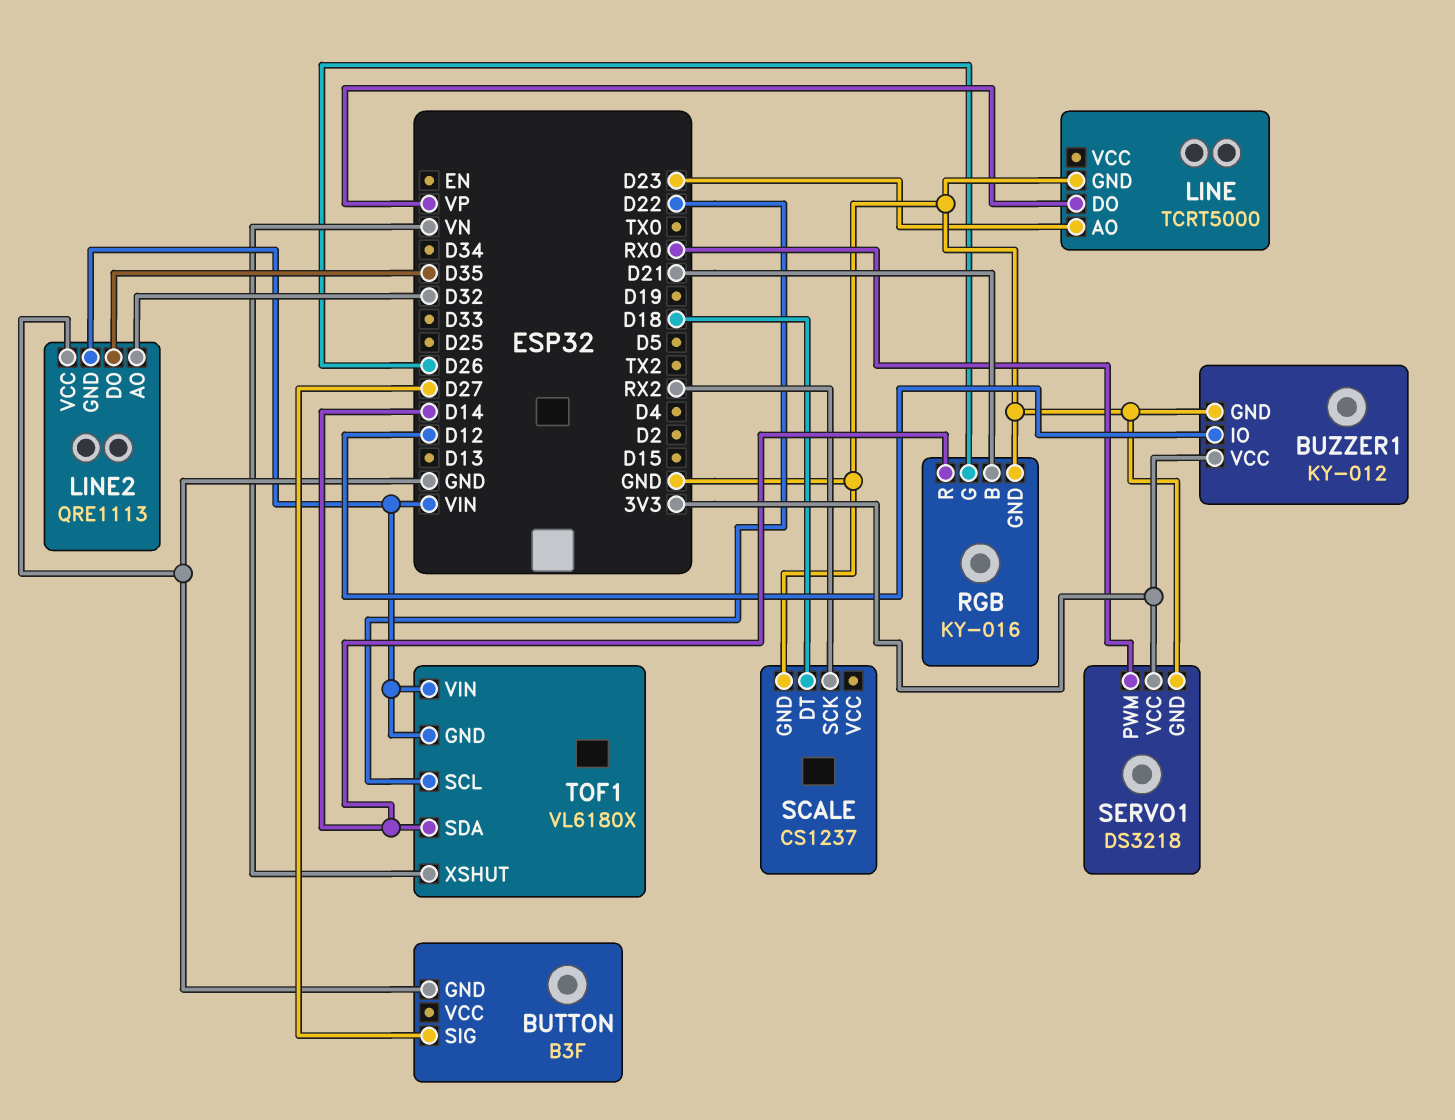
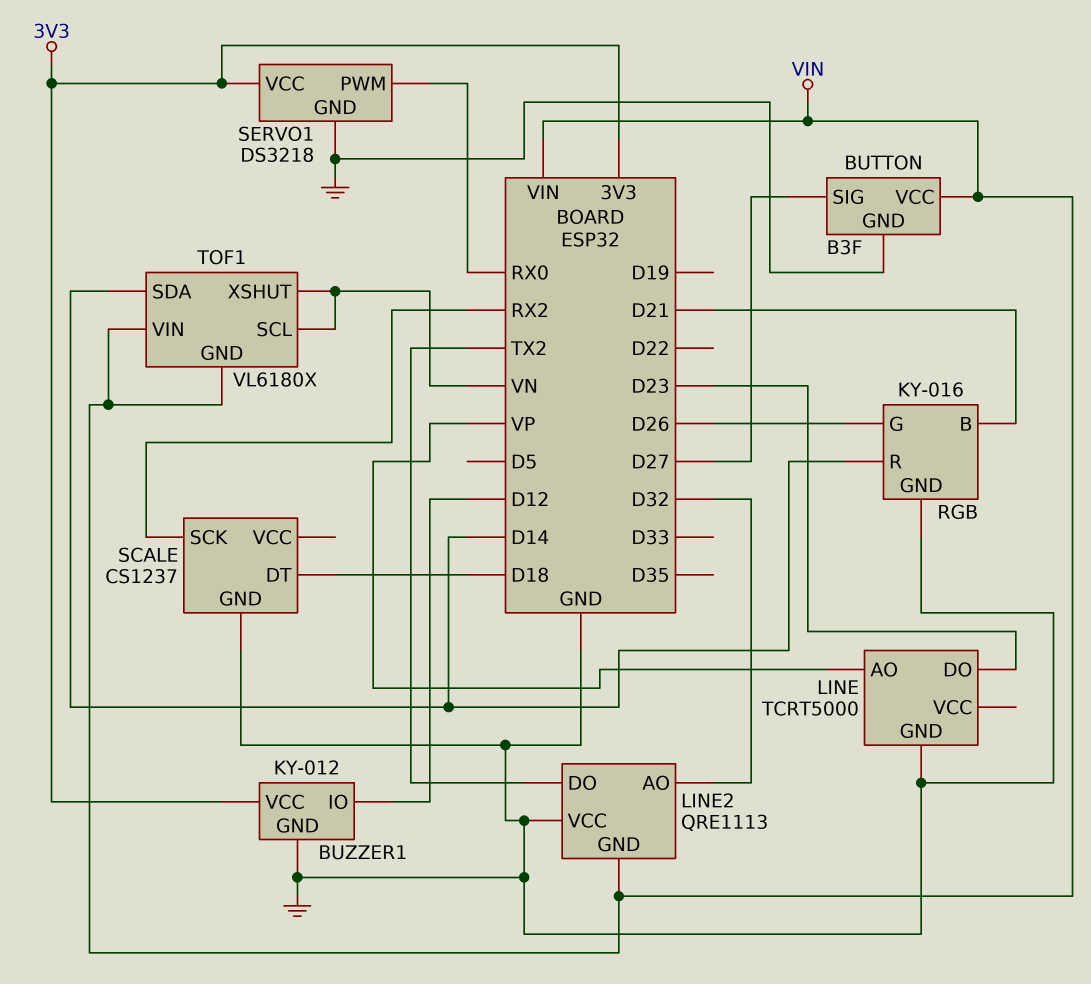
BUTTON pin VCC: none -> VIN
LINE pin AO: D23 -> VP
LINE pin DO: VP -> D23
LINE2 pin DO: D35 -> TX2
TOF1 pin SCL: D22 -> VN

